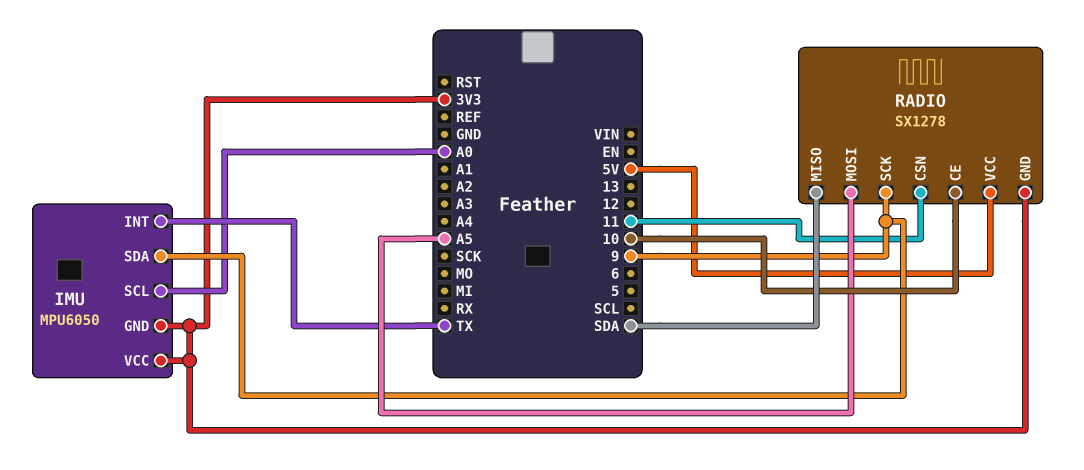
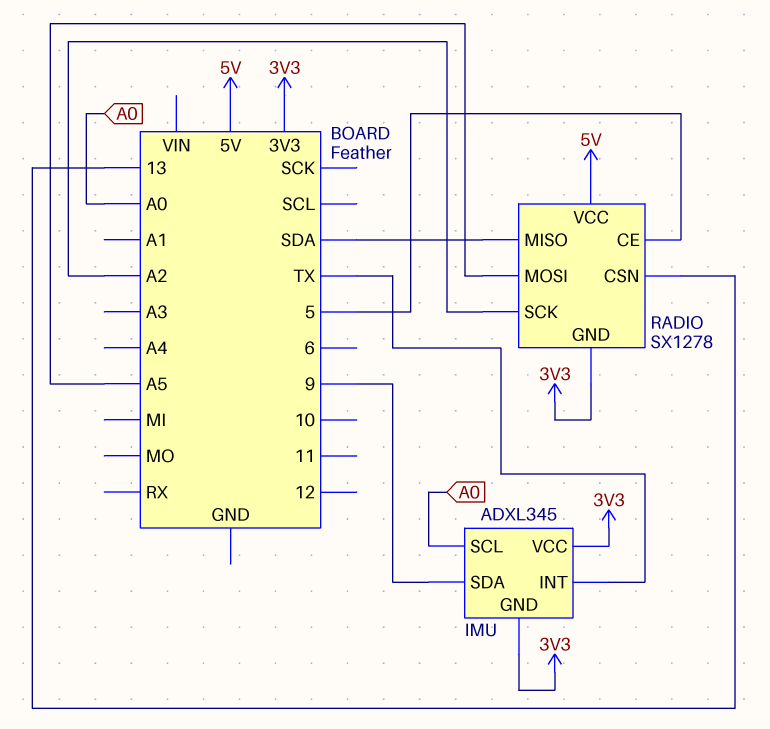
IMU: MPU6050 -> ADXL345
RADIO pin CE: 10 -> 5
RADIO pin CSN: 11 -> 13
RADIO pin SCK: 9 -> A2

